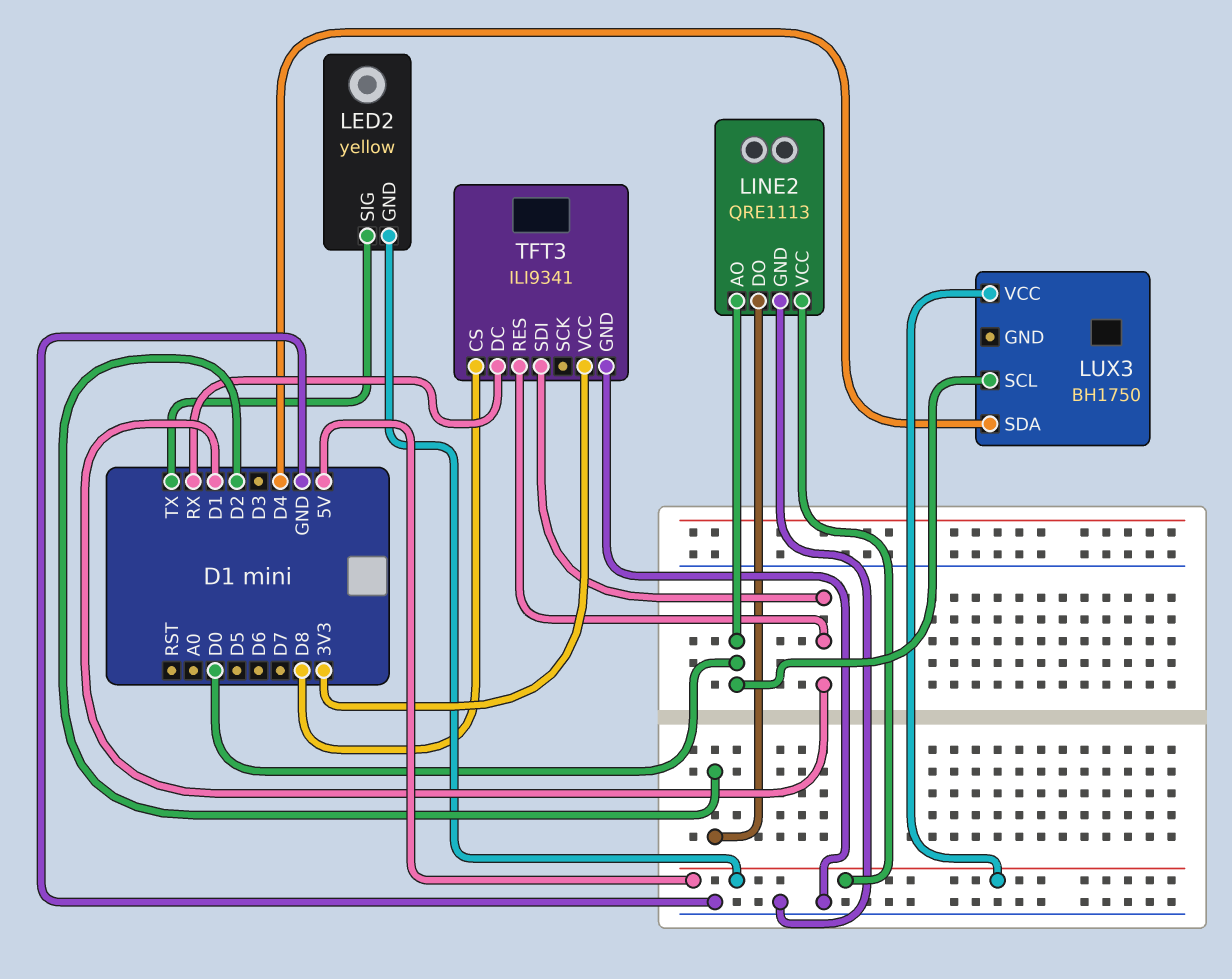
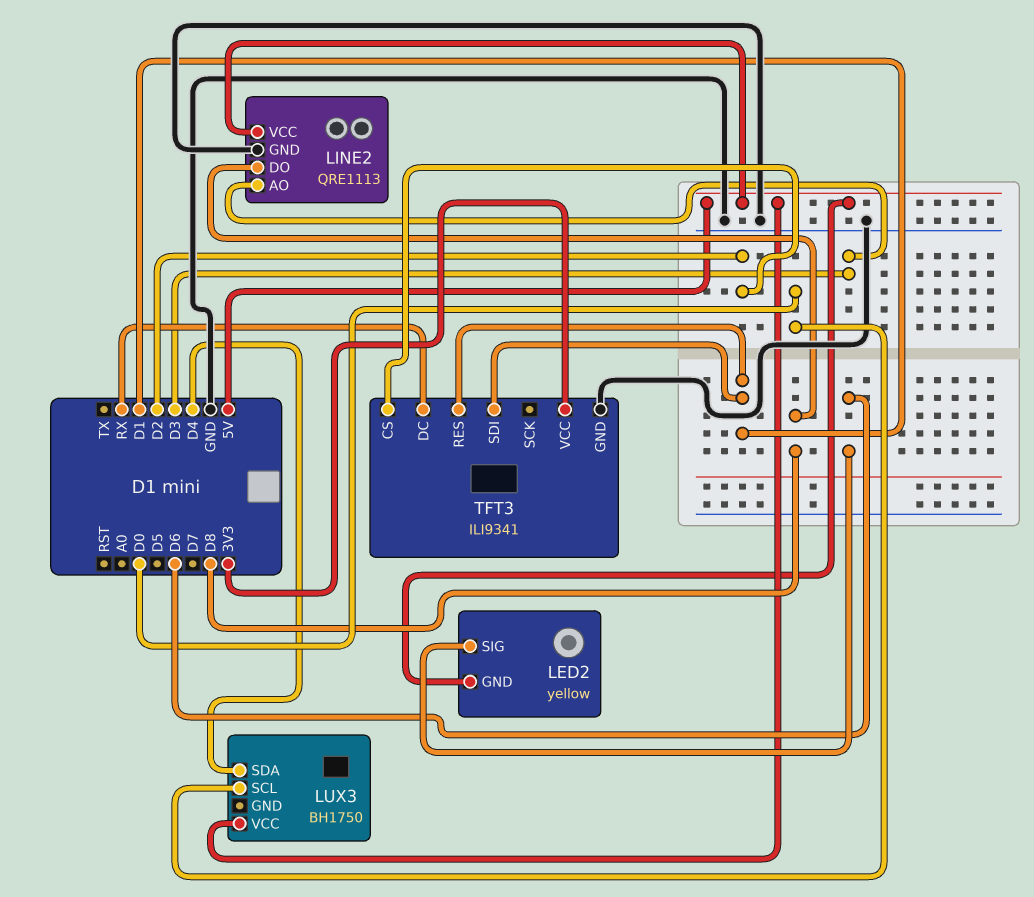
LED2 pin SIG: TX -> D6
LINE2 pin AO: D0 -> D3
LINE2 pin DO: D2 -> D8
TFT3 pin CS: D8 -> D2

